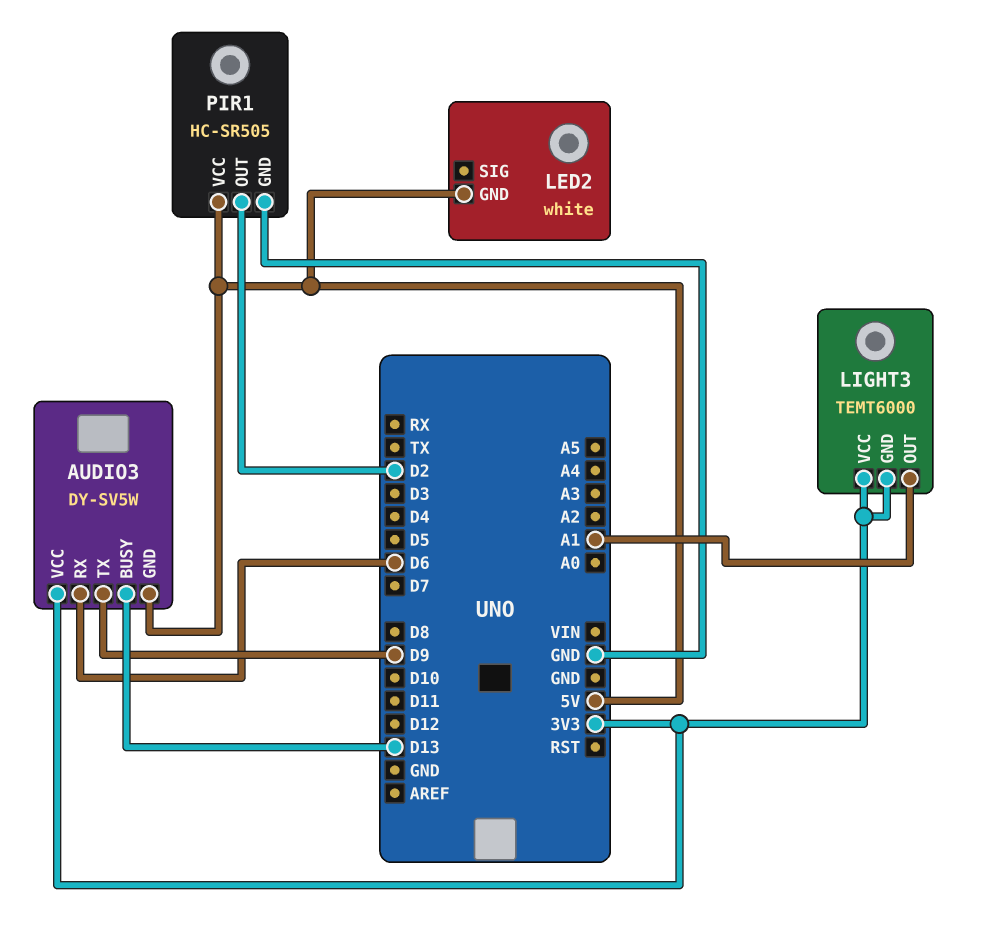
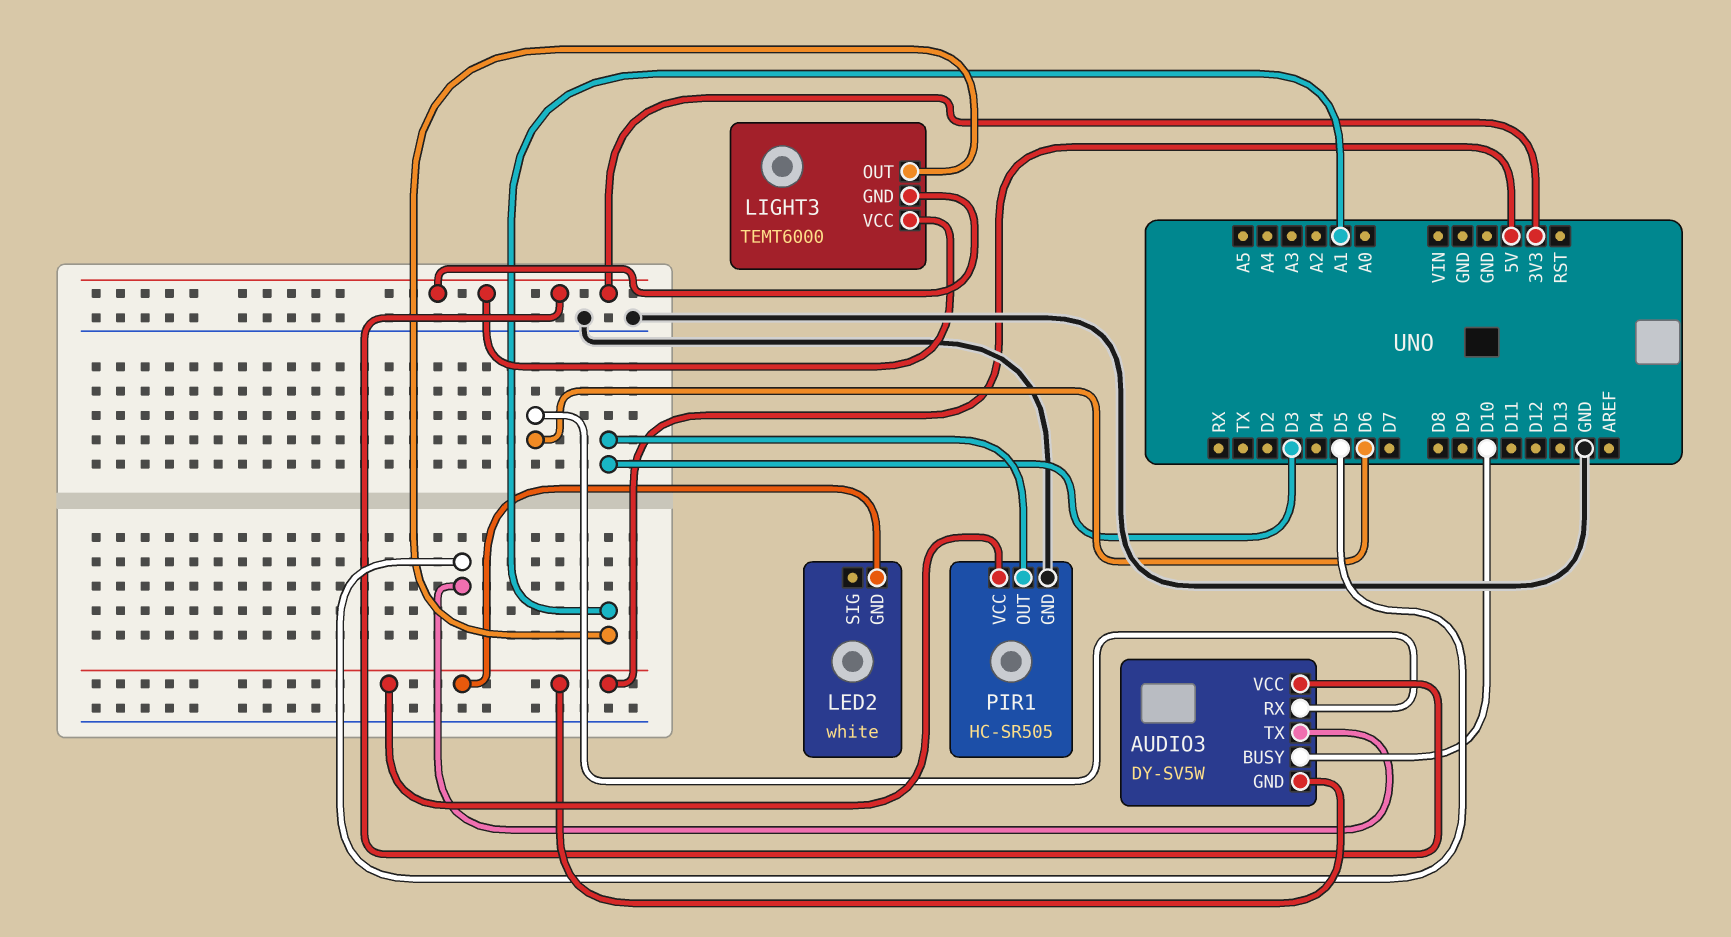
AUDIO3 pin BUSY: D13 -> D10
AUDIO3 pin TX: D9 -> D5
PIR1 pin OUT: D2 -> D3

